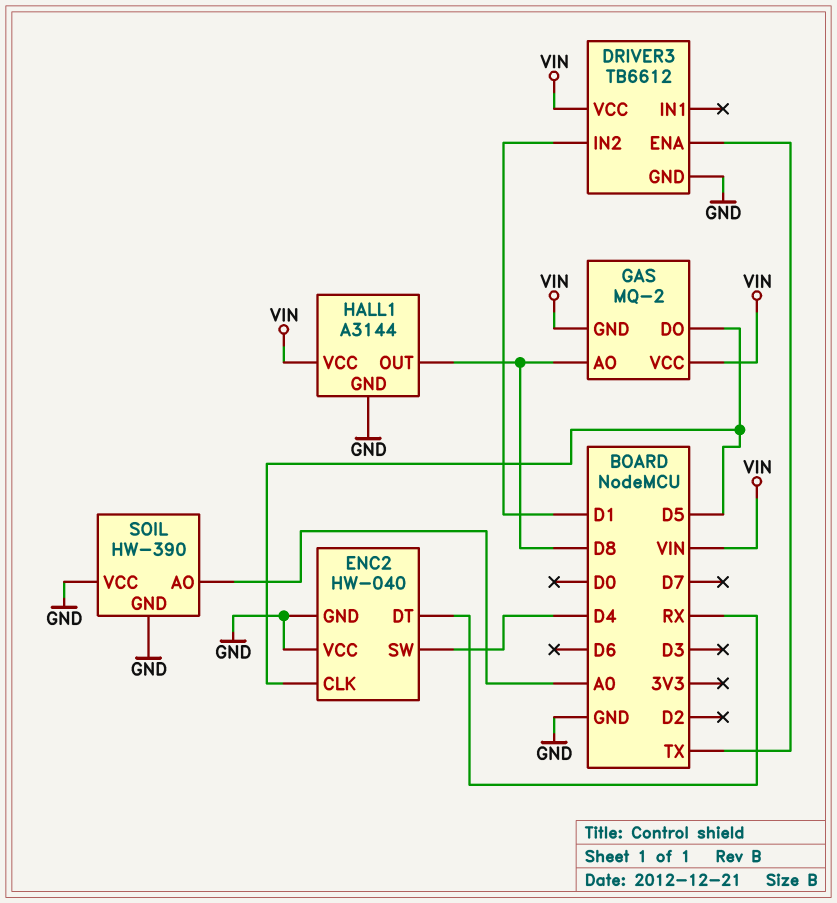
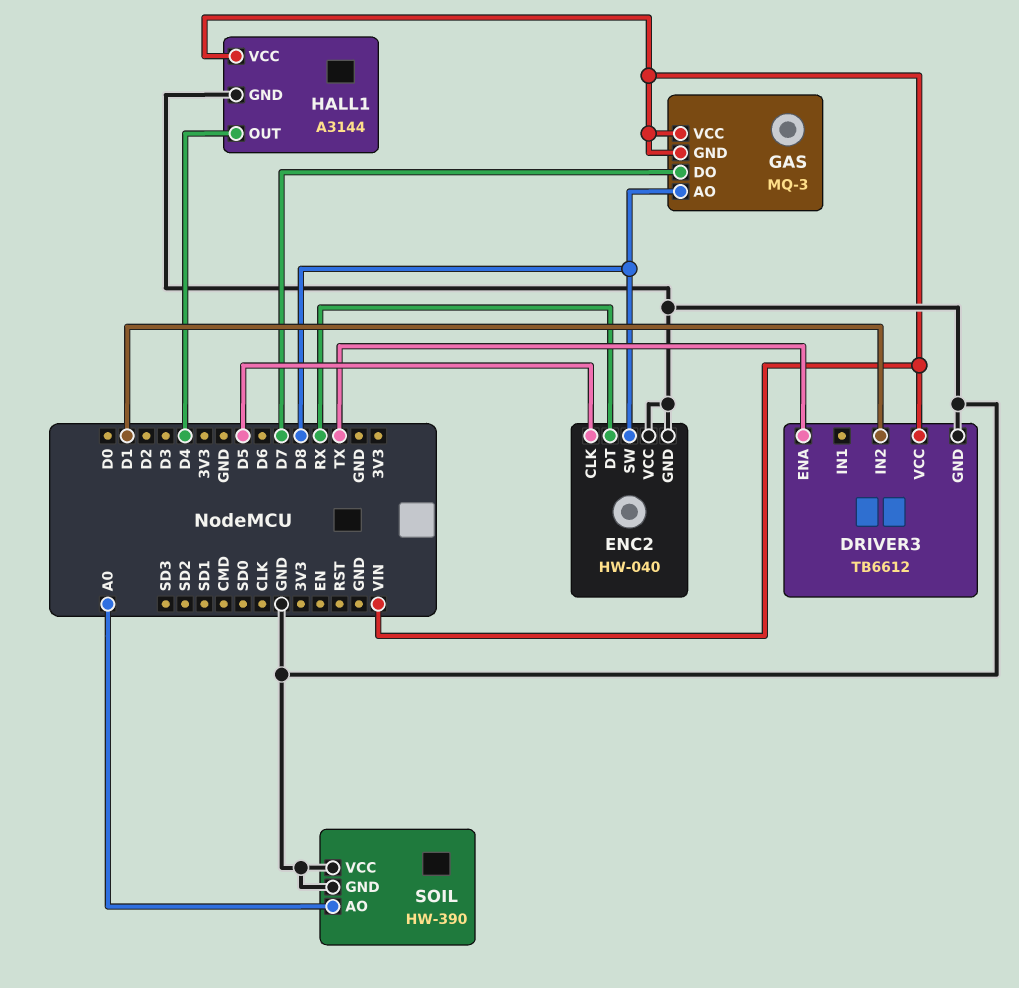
ENC2 pin SW: D4 -> D8
GAS: MQ-2 -> MQ-3
GAS pin DO: D5 -> D7
HALL1 pin OUT: D8 -> D4

